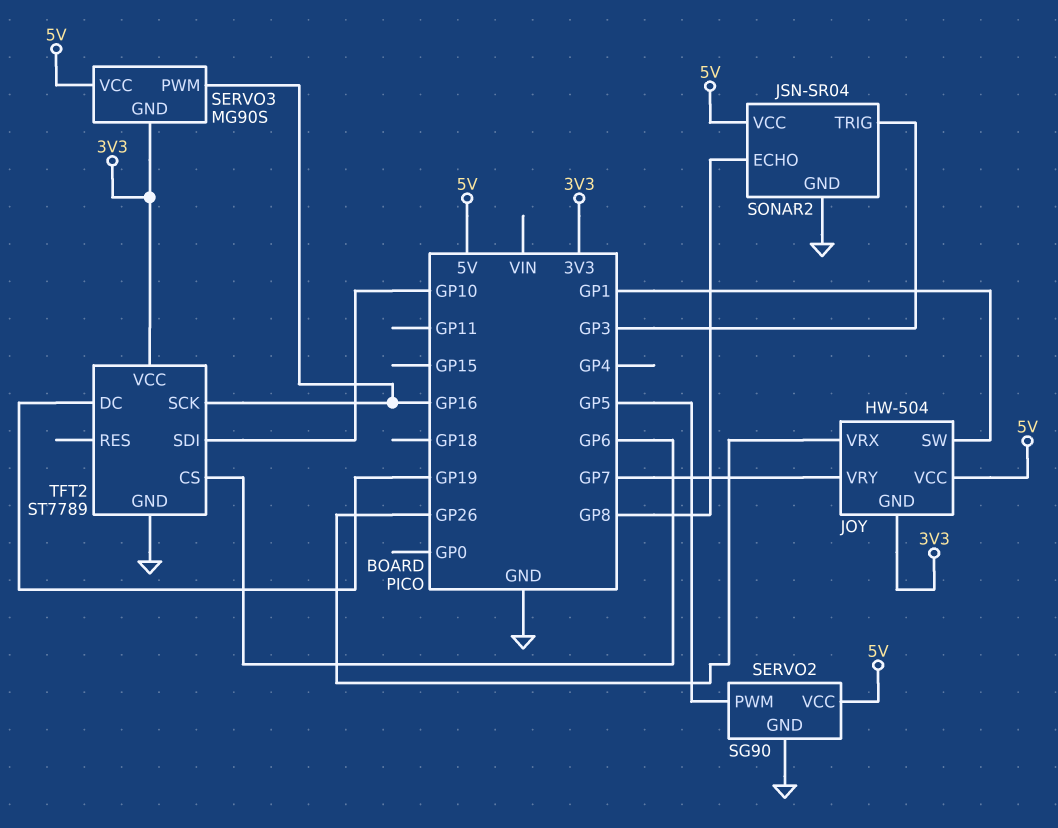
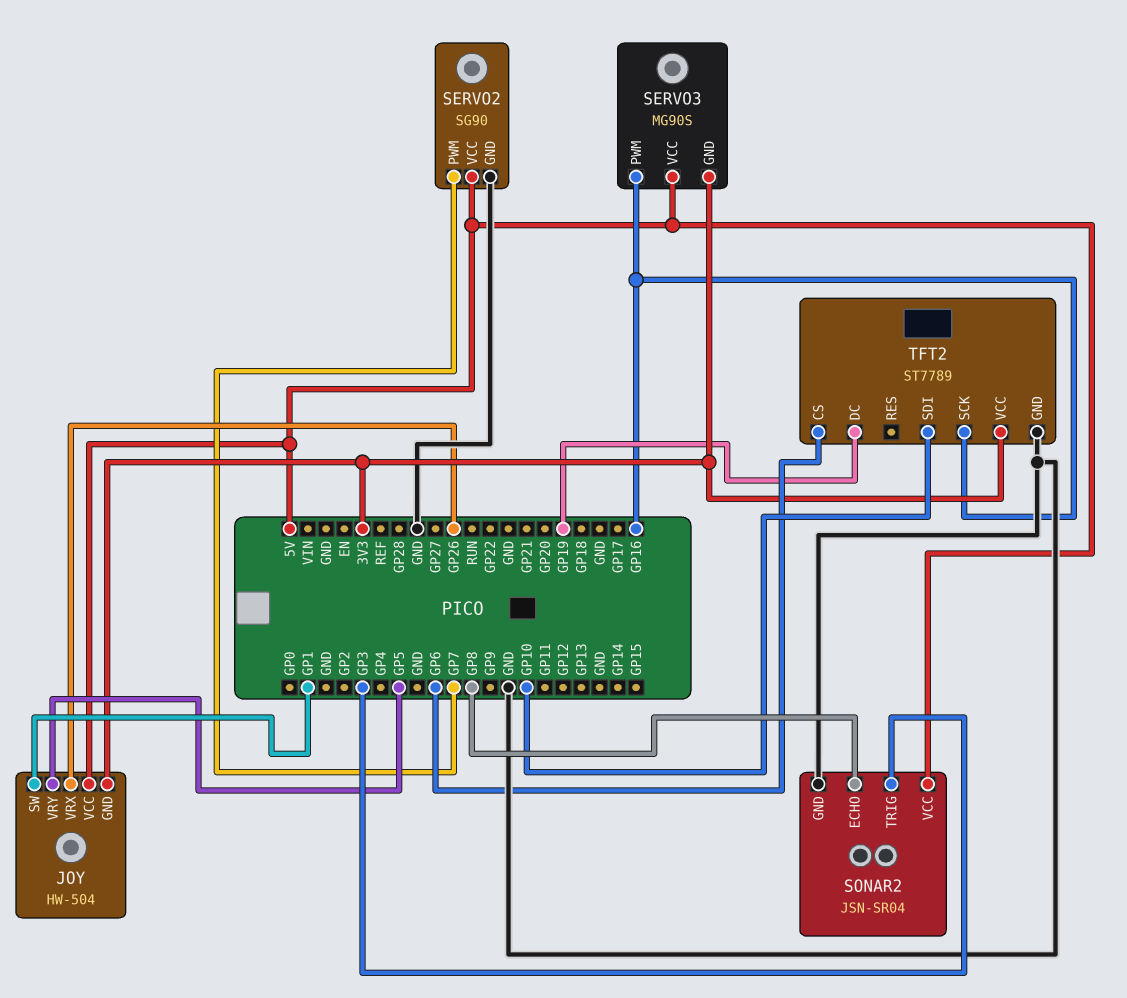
JOY pin VRY: GP7 -> GP5
SERVO2 pin PWM: GP5 -> GP7

